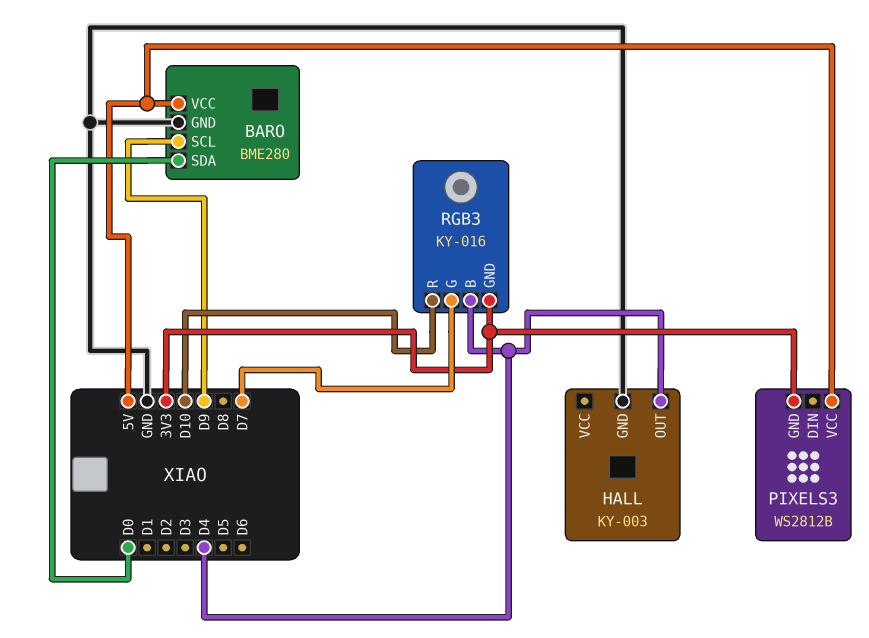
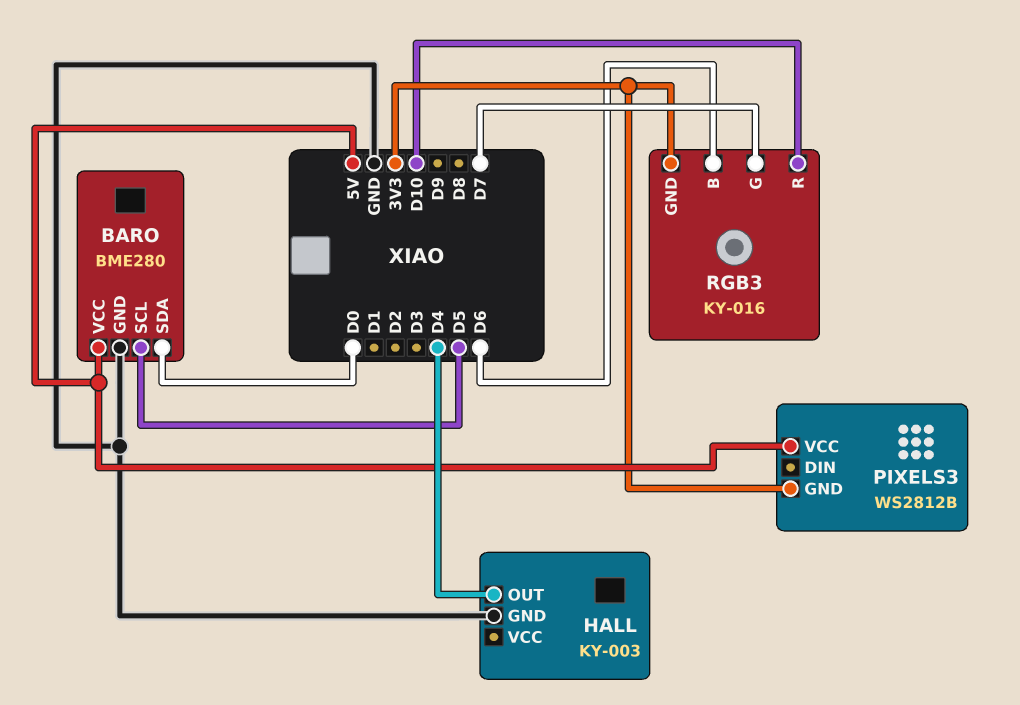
BARO pin SCL: D9 -> D5
RGB3 pin B: D4 -> D6

